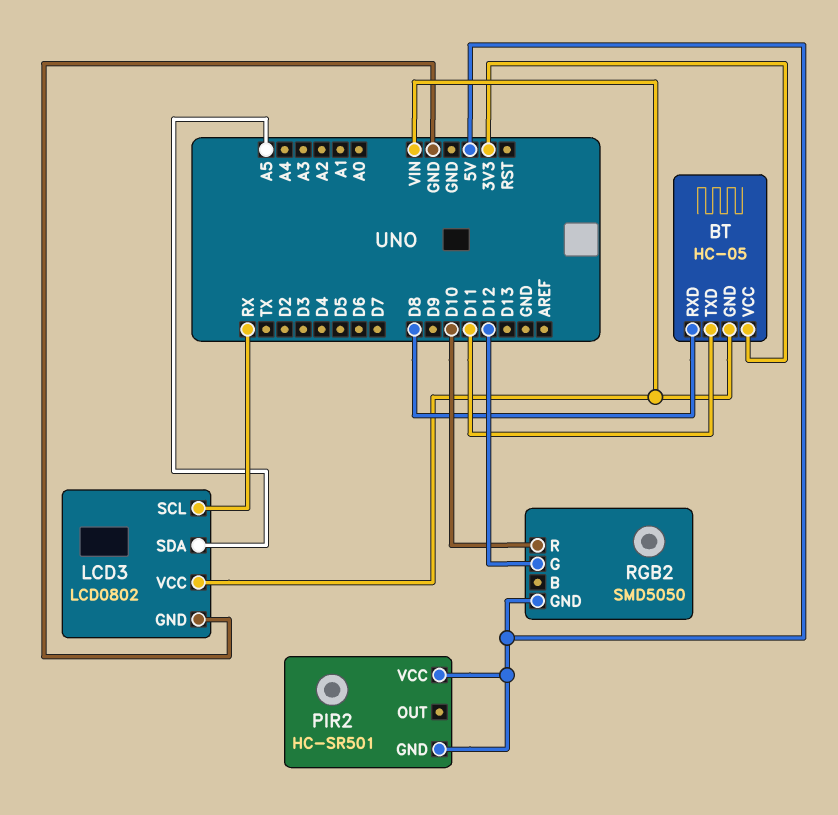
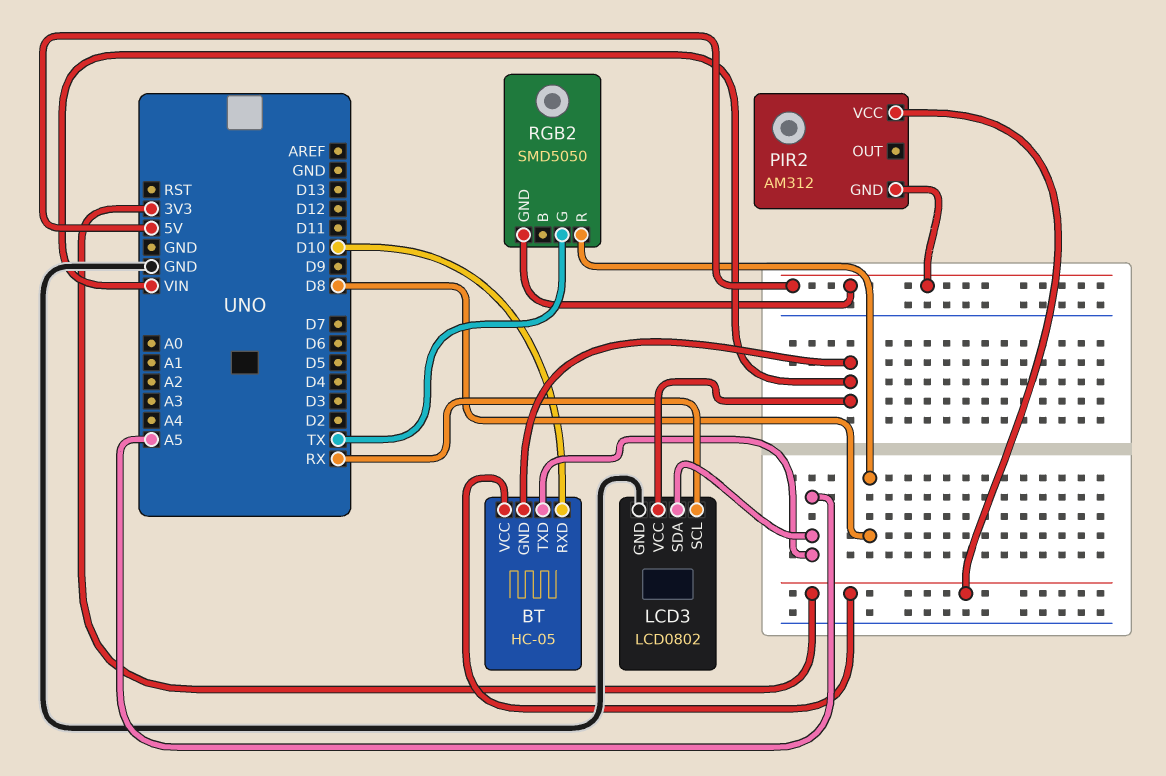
BT pin RXD: D8 -> D10
BT pin TXD: D11 -> A5
PIR2: HC-SR501 -> AM312
PIR2 pin VCC: 5V -> 3V3
RGB2 pin G: D12 -> TX
RGB2 pin R: D10 -> D8

